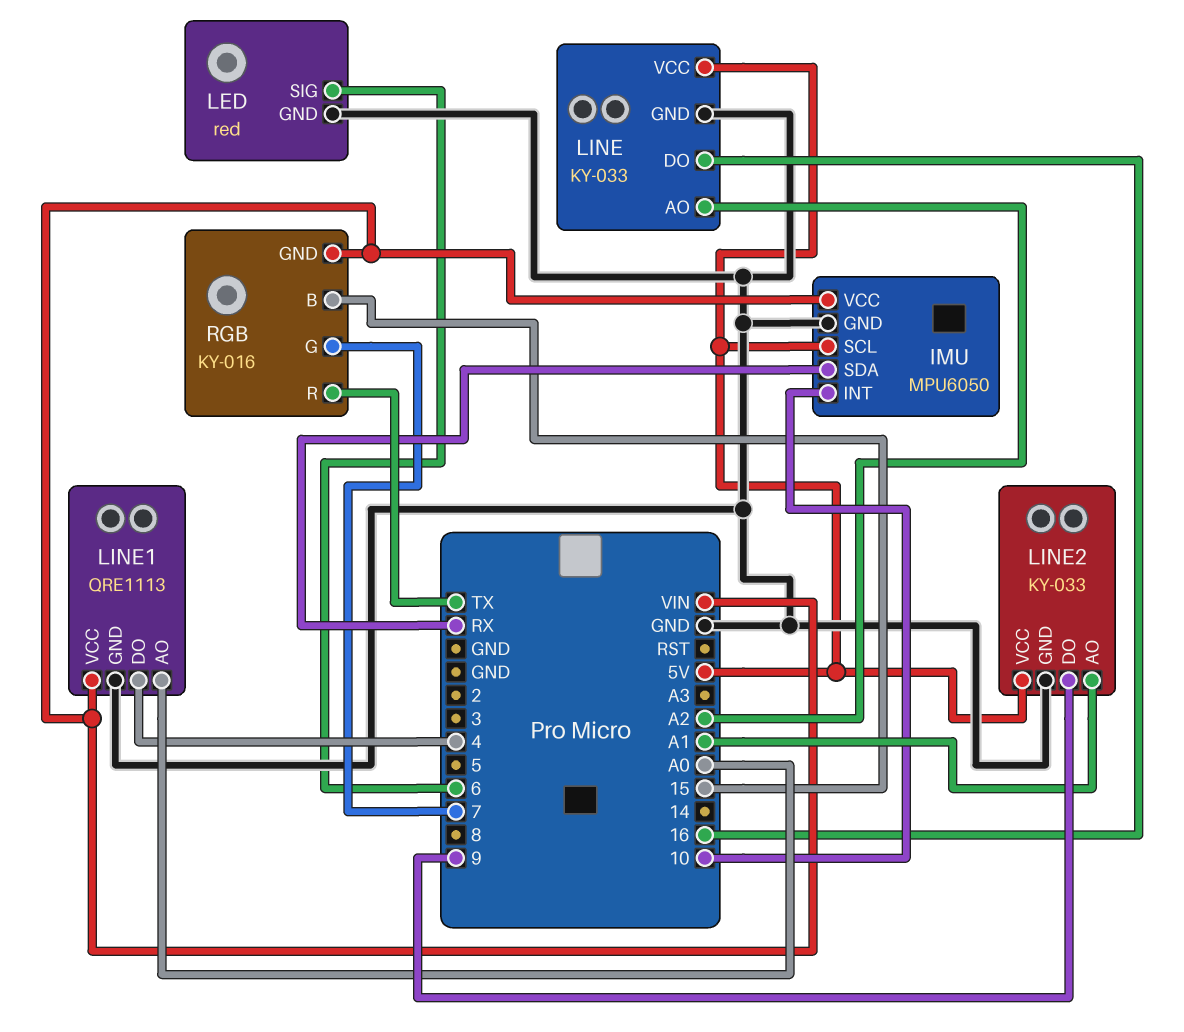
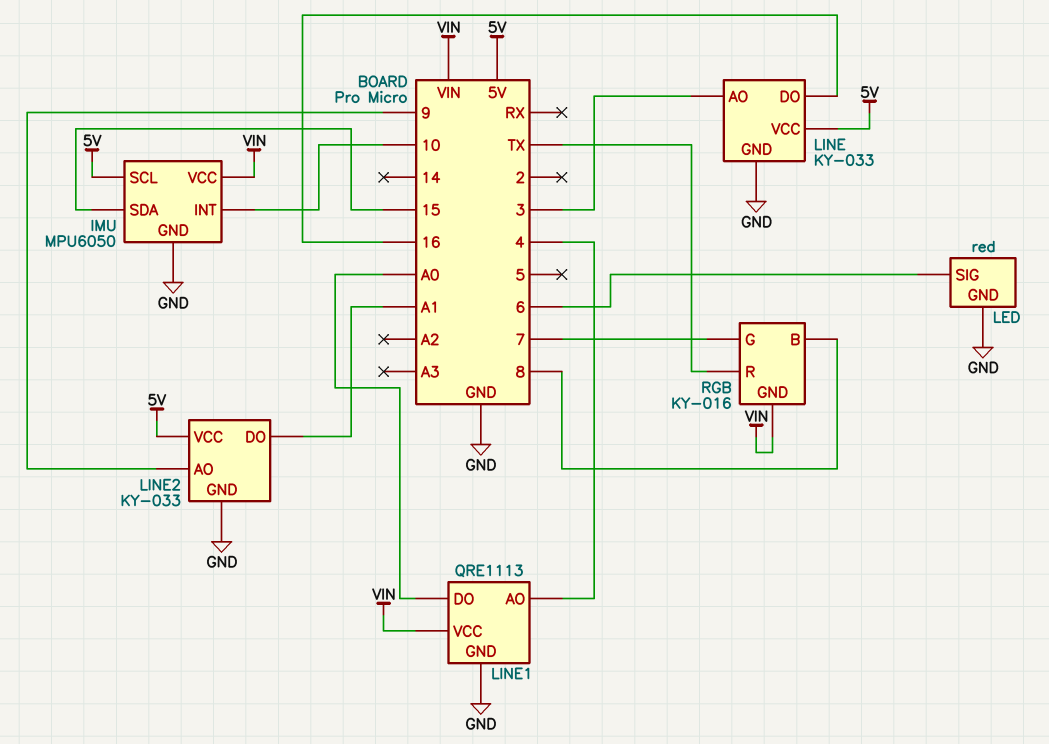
IMU pin SDA: RX -> 15
LINE pin AO: A2 -> 3
LINE1 pin AO: A0 -> 4
LINE1 pin DO: 4 -> A0
LINE2 pin AO: A1 -> 9
LINE2 pin DO: 9 -> A1
RGB pin B: 15 -> 8

